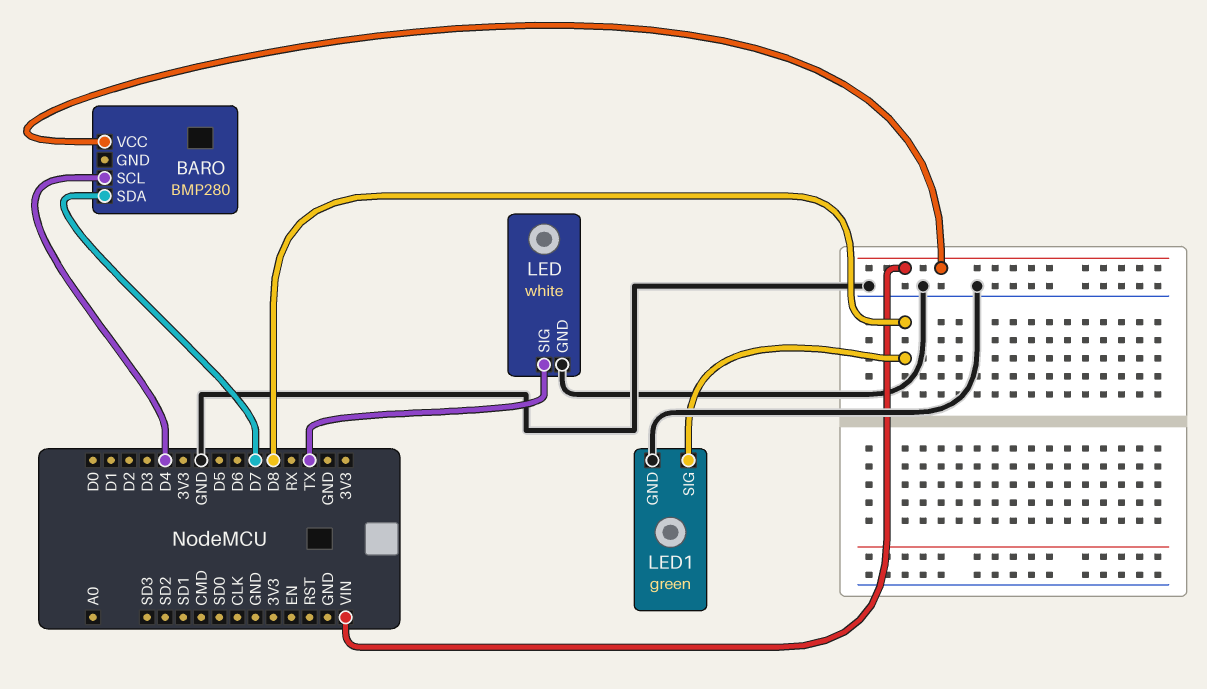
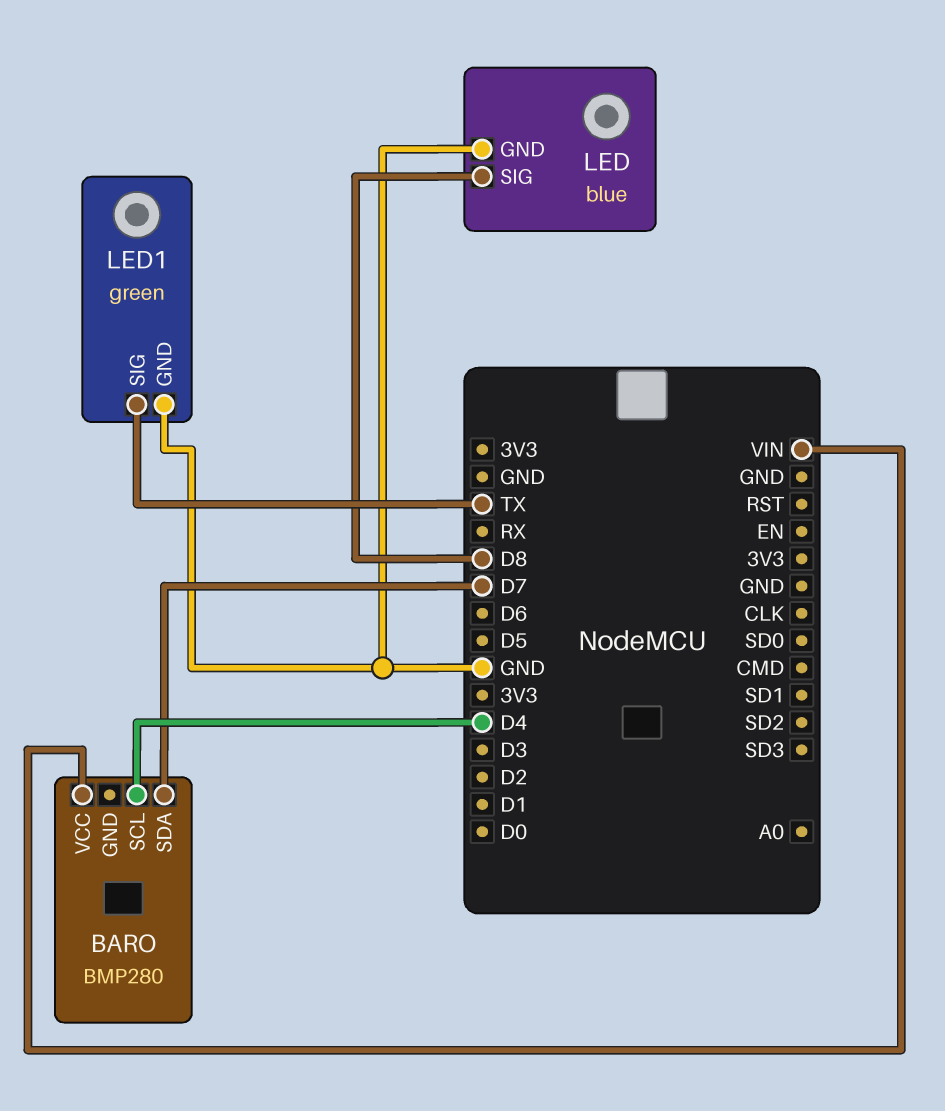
LED: white -> blue
LED pin SIG: TX -> D8
LED1 pin SIG: D8 -> TX

